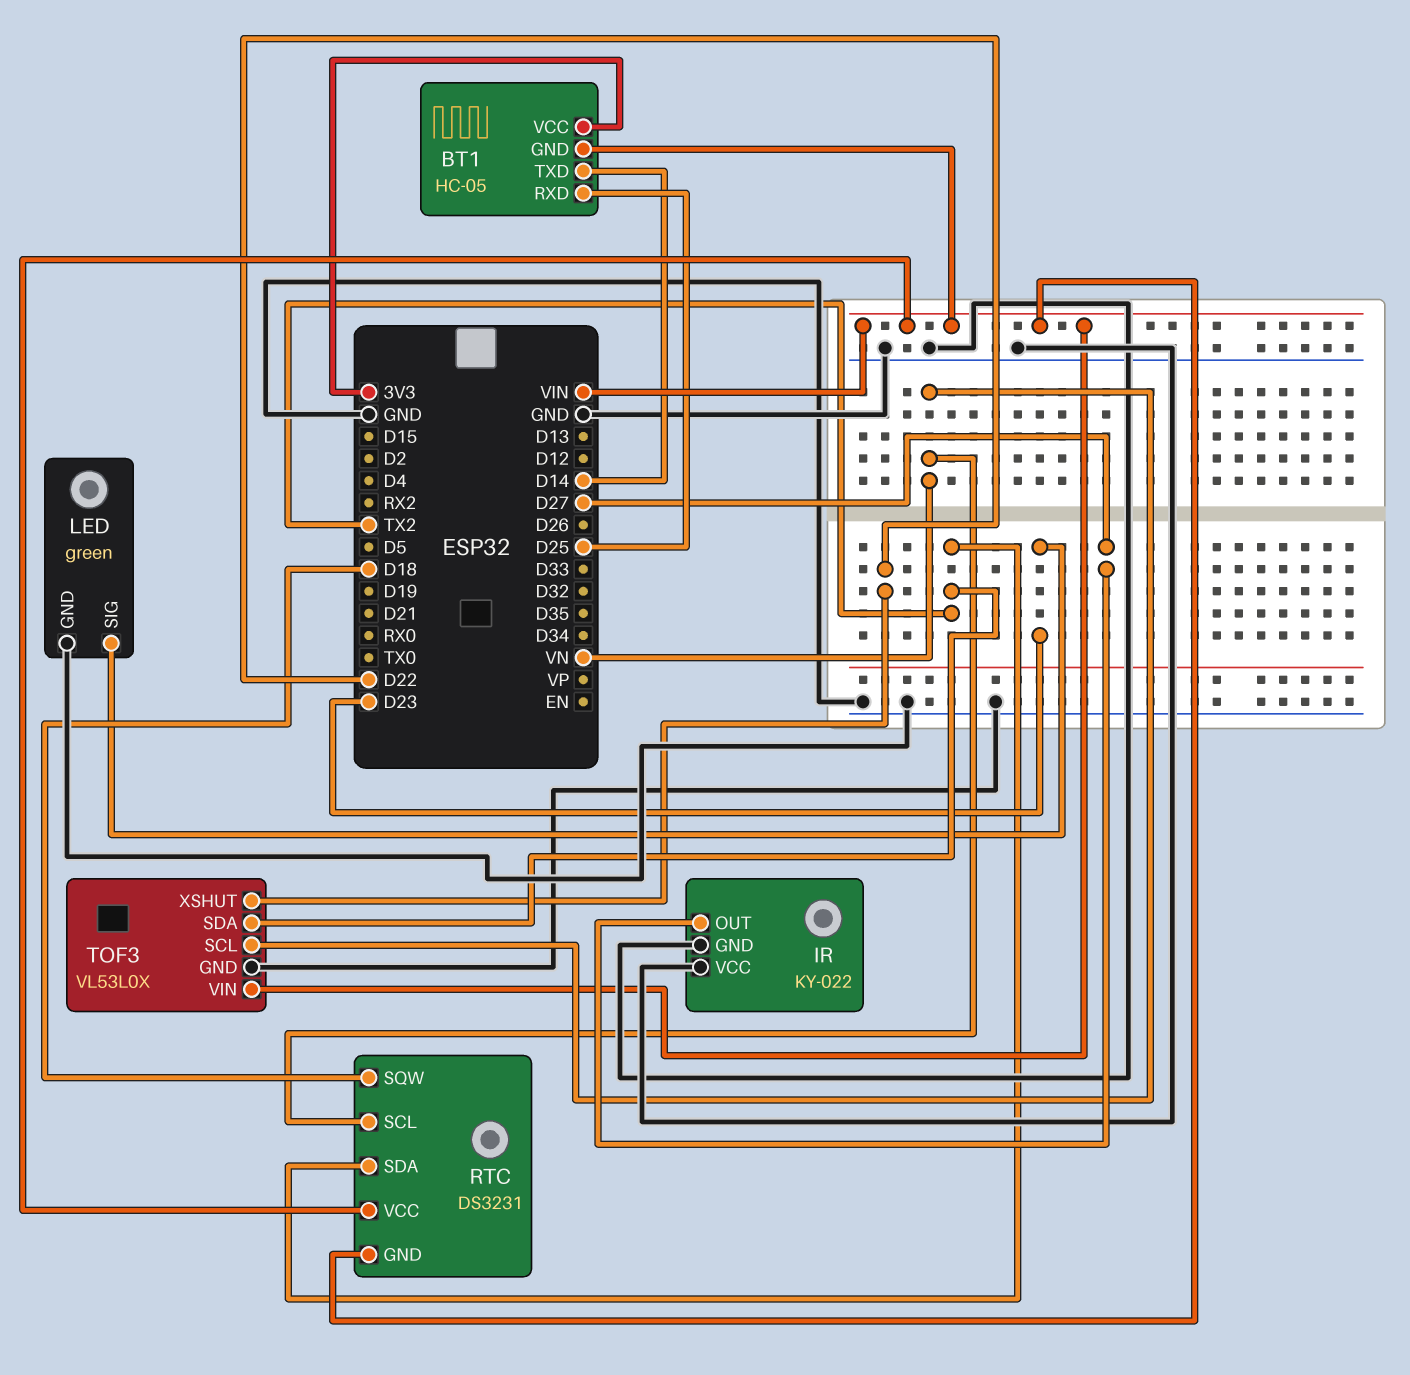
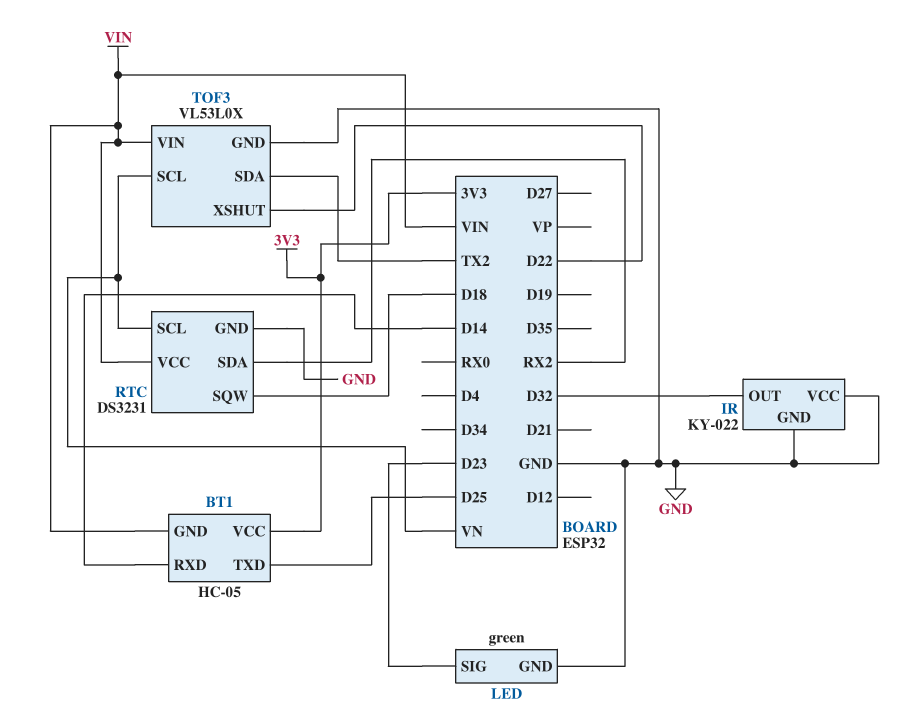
BT1 pin RXD: D25 -> D14
BT1 pin TXD: D14 -> D25
IR pin OUT: D27 -> D32
RTC pin GND: VIN -> GND
RTC pin SDA: TX2 -> RX2

